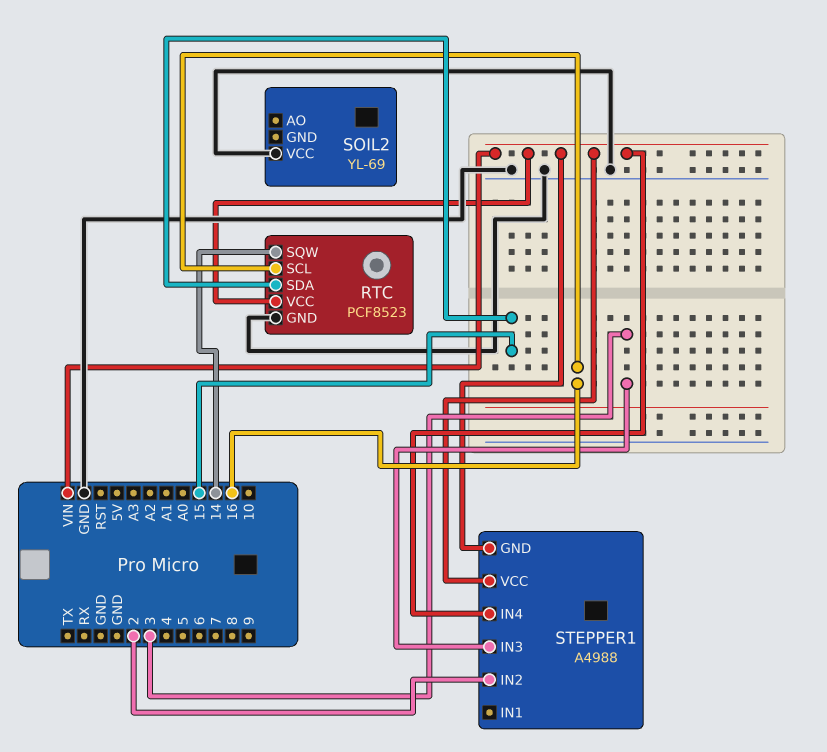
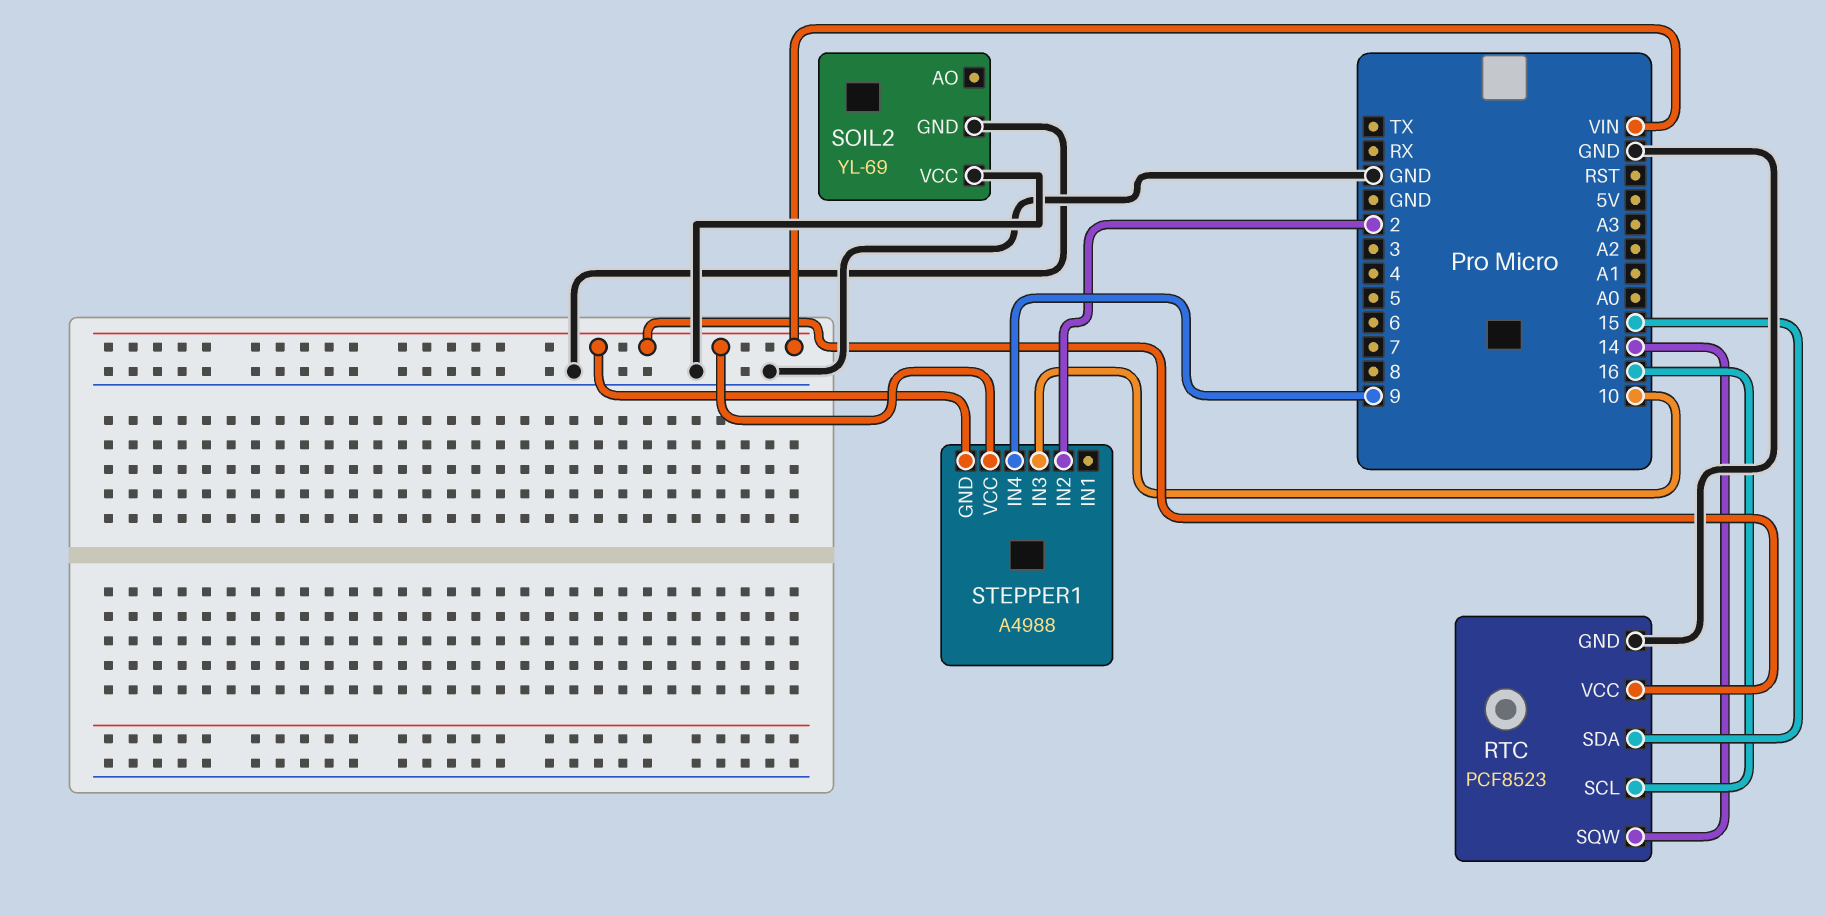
SOIL2 pin GND: none -> GND
STEPPER1 pin IN3: 3 -> 10
STEPPER1 pin IN4: VIN -> 9

